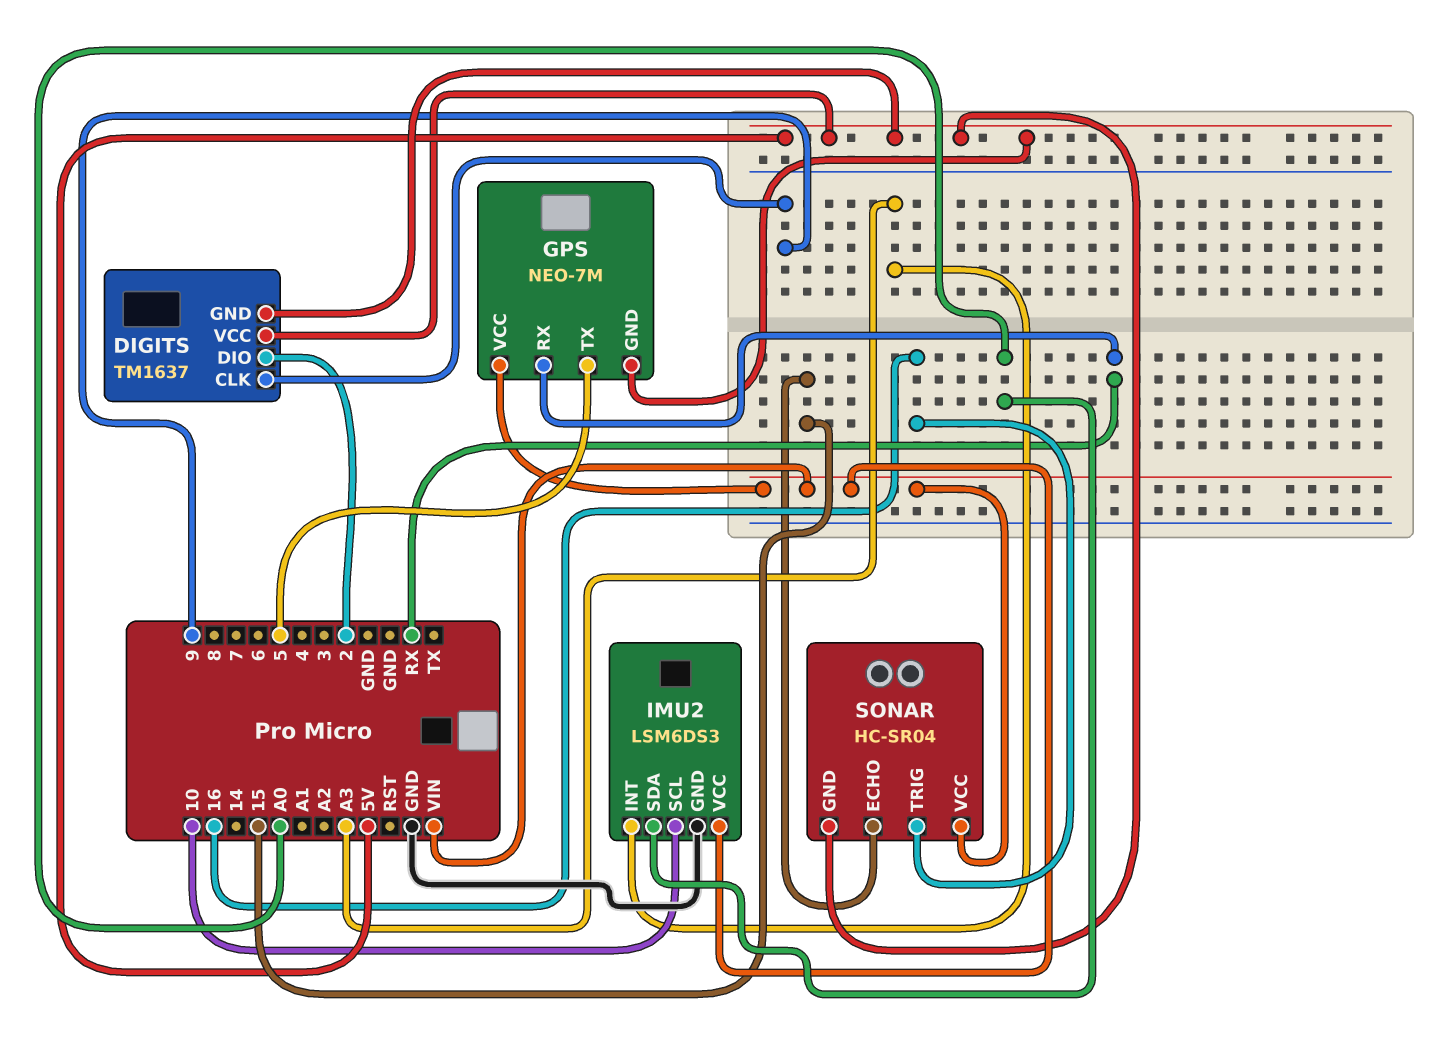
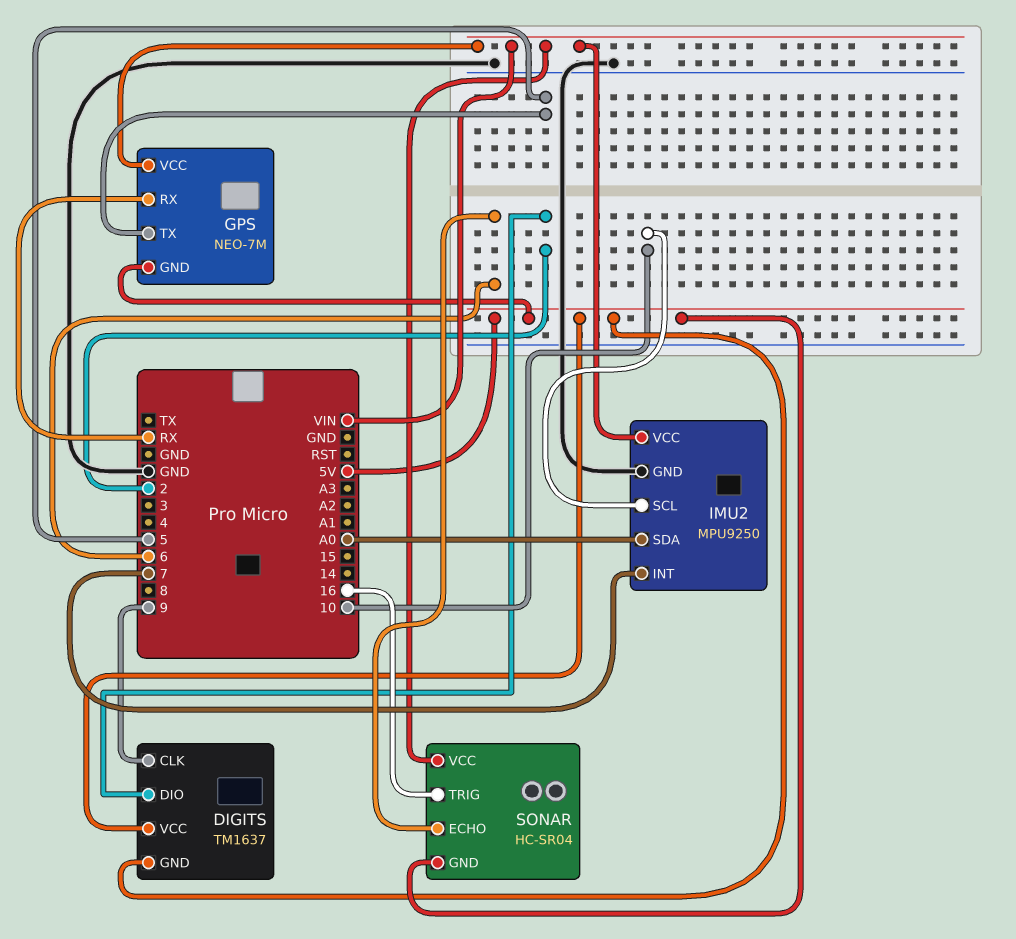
IMU2: LSM6DS3 -> MPU9250
IMU2 pin INT: A3 -> 7
SONAR pin ECHO: 15 -> 6

